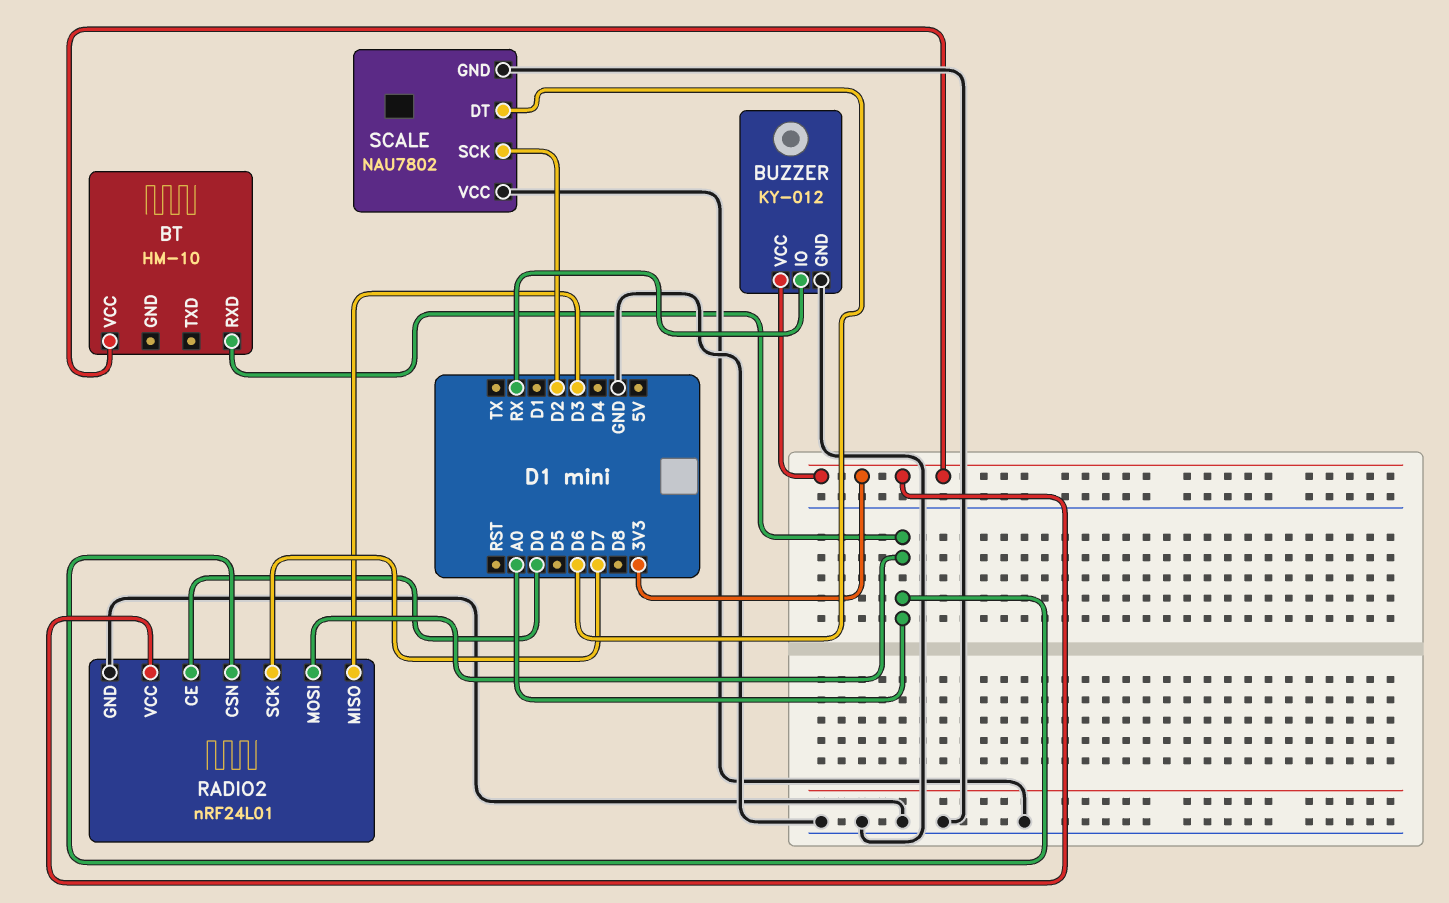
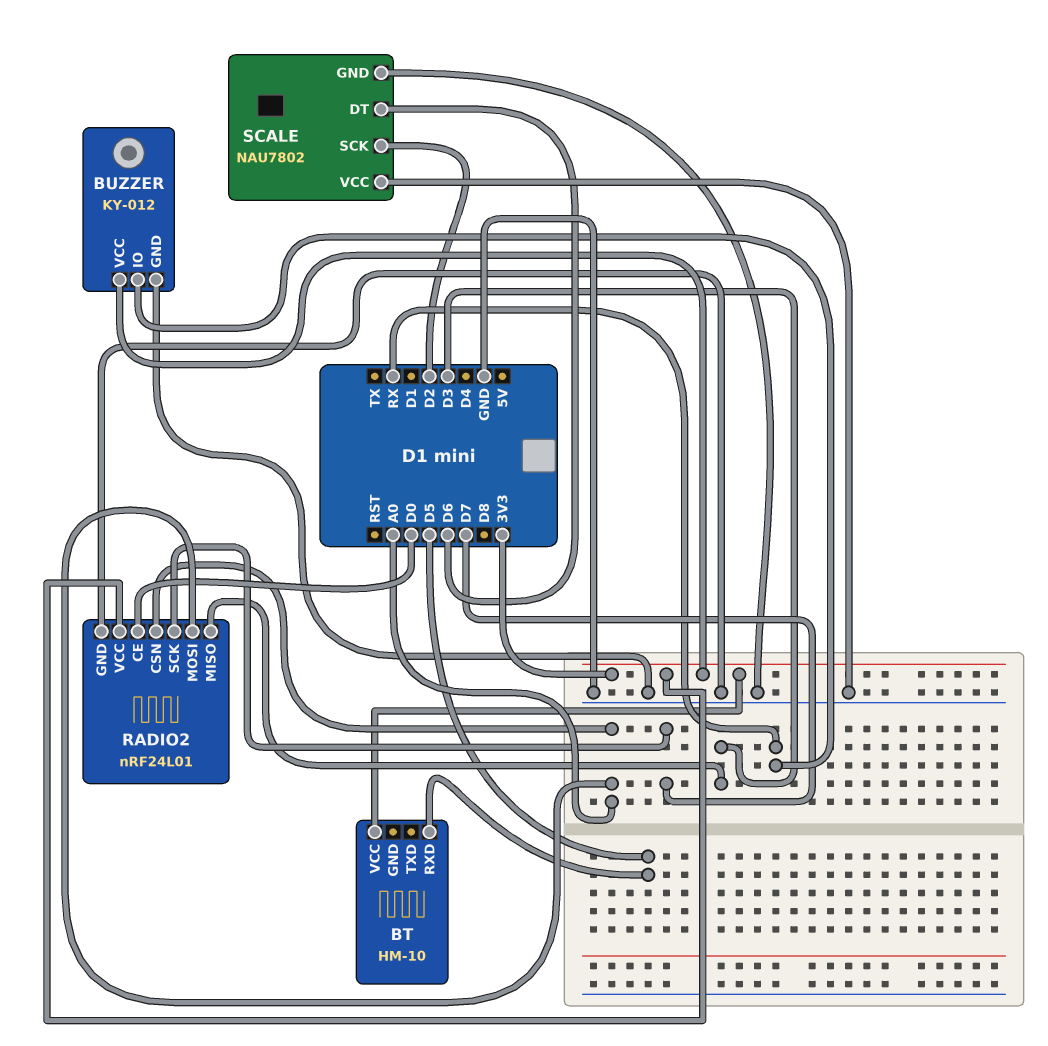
BT pin RXD: A0 -> D5

